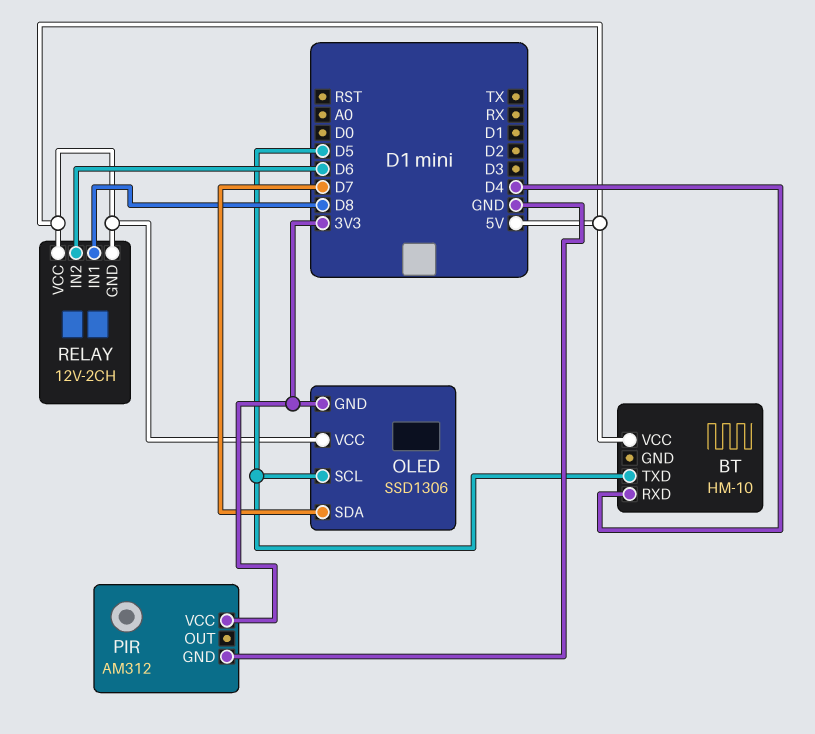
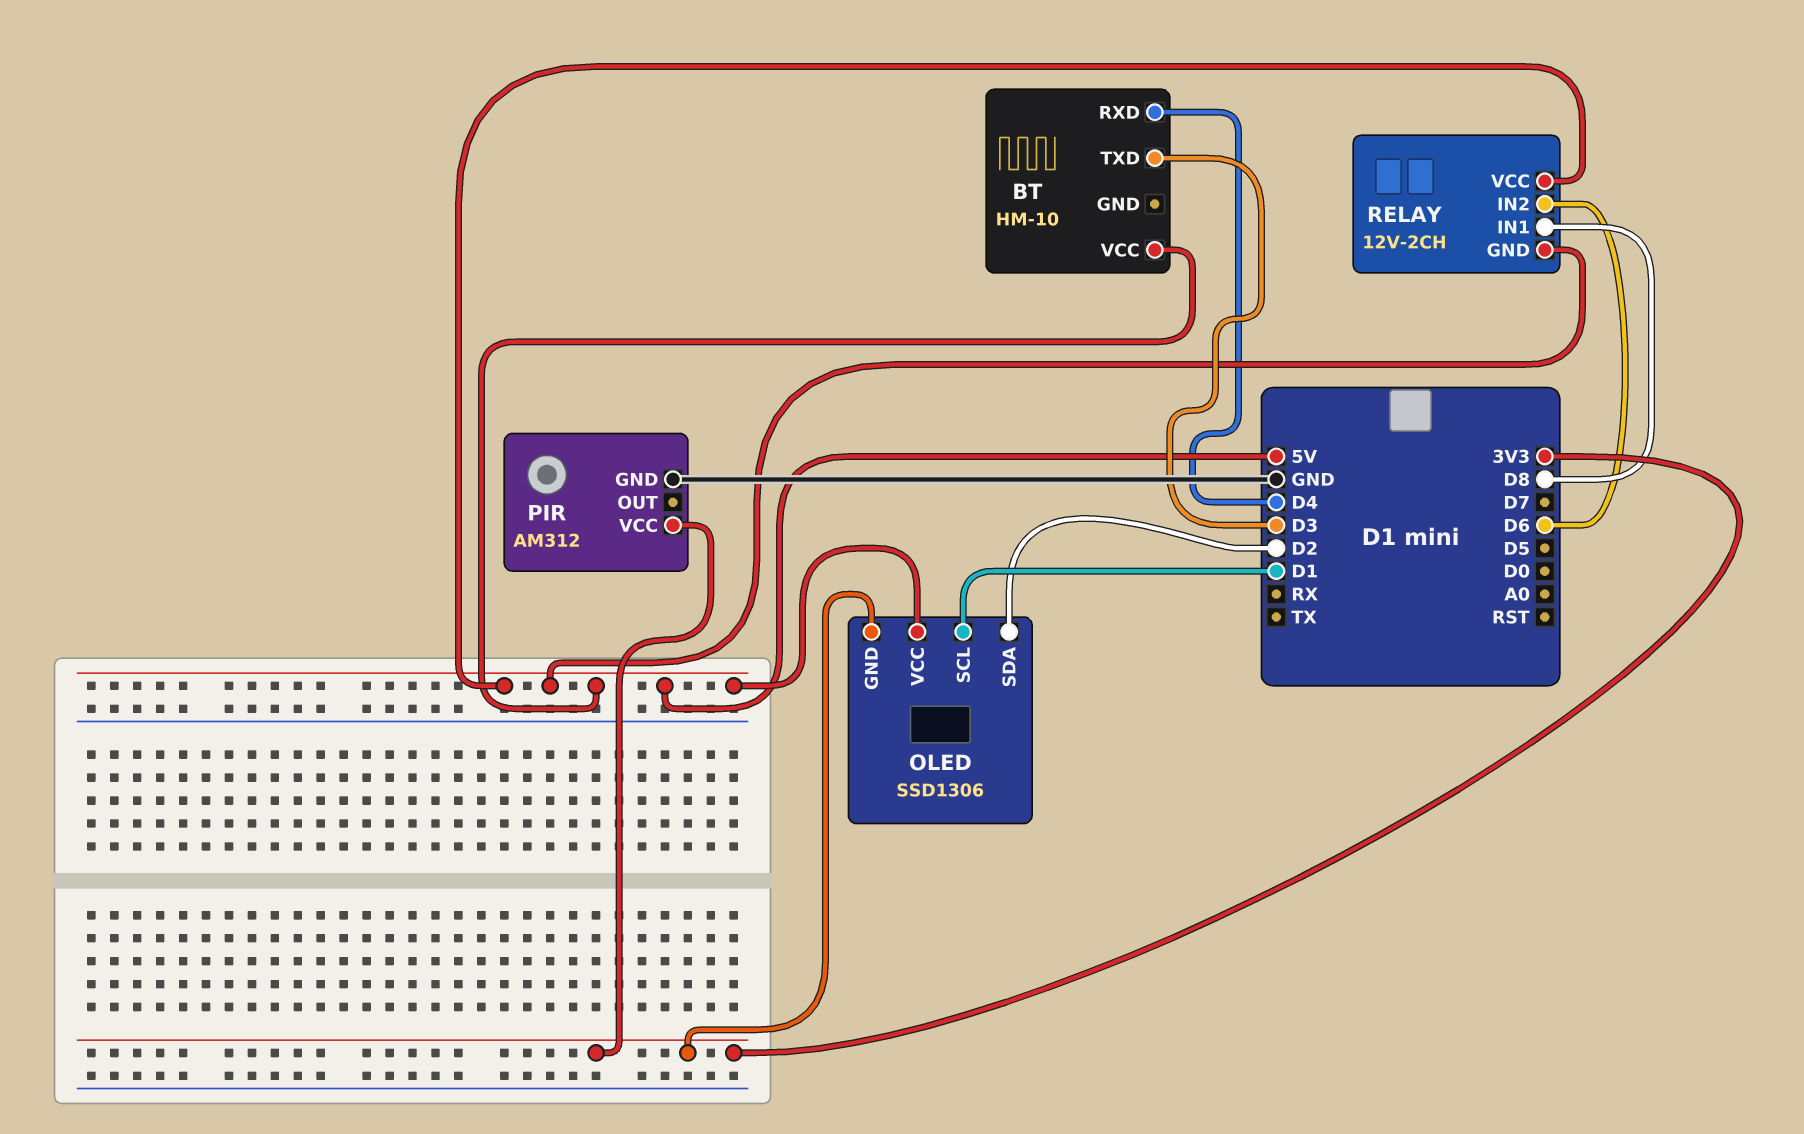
BT pin TXD: D5 -> D3
OLED pin SCL: D5 -> D1
OLED pin SDA: D7 -> D2

